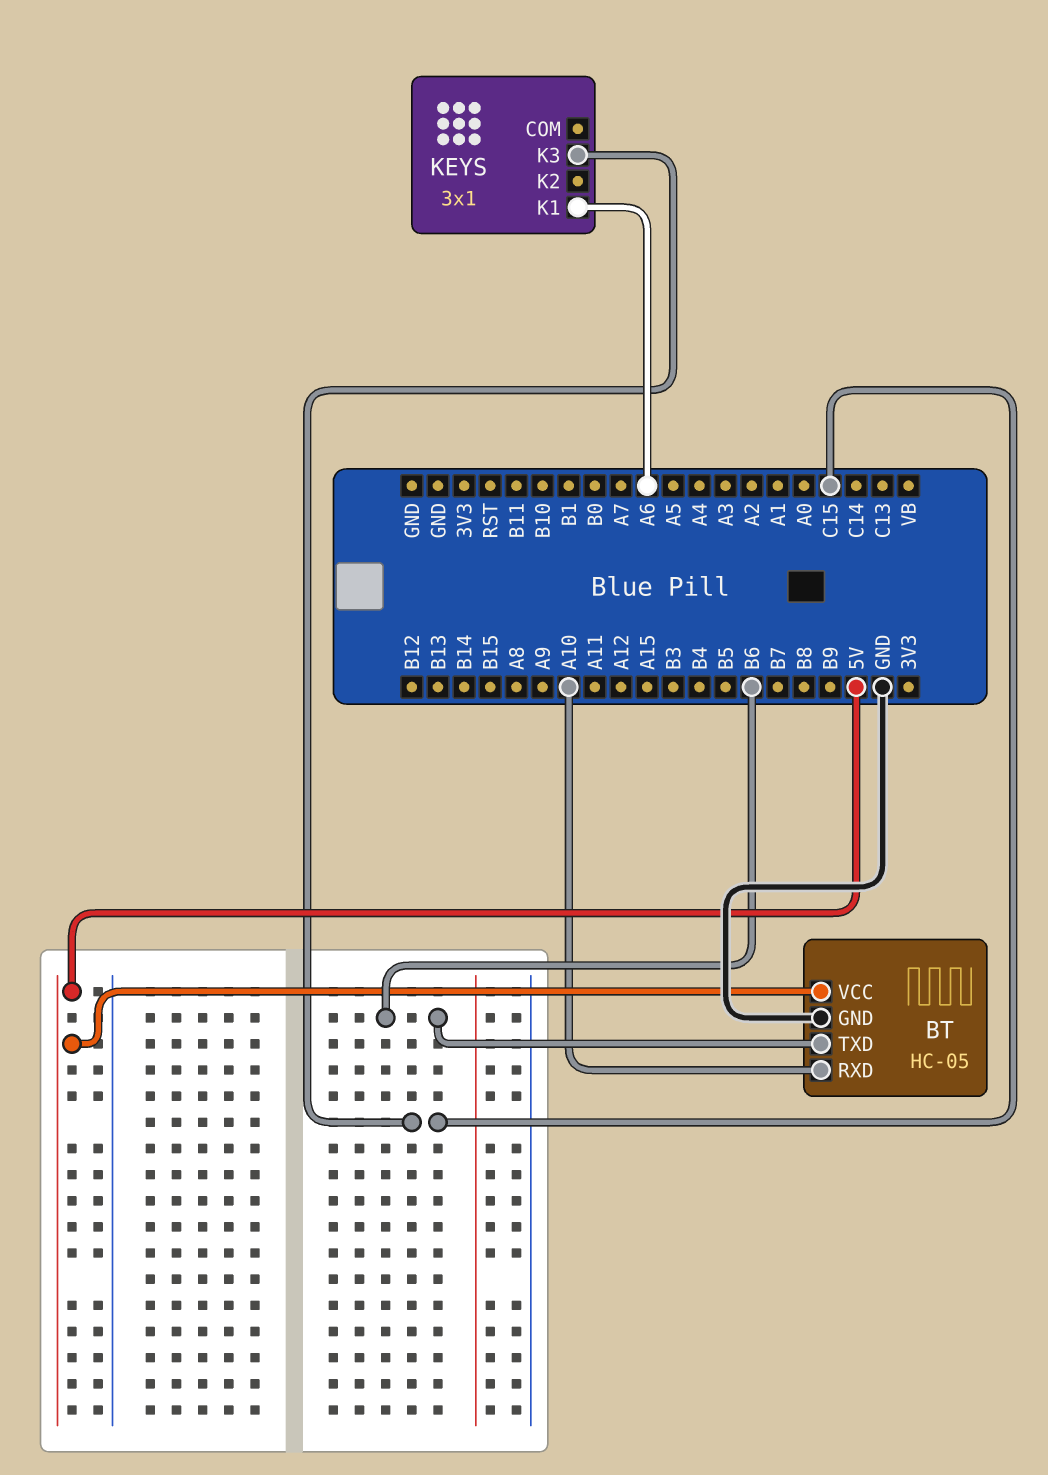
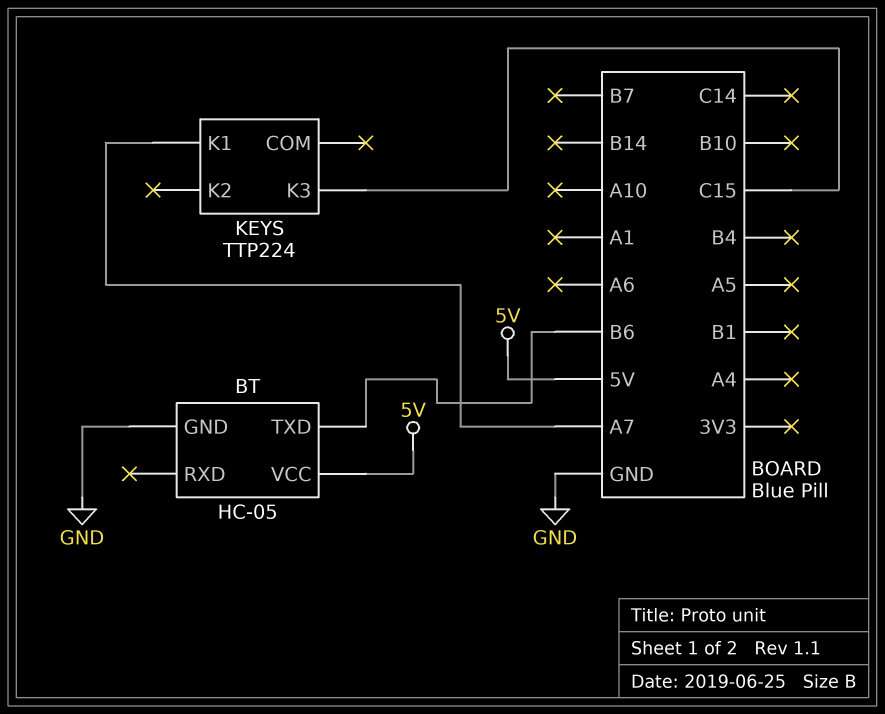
BT pin RXD: A10 -> none
KEYS: 3x1 -> TTP224
KEYS pin K1: A6 -> A7

